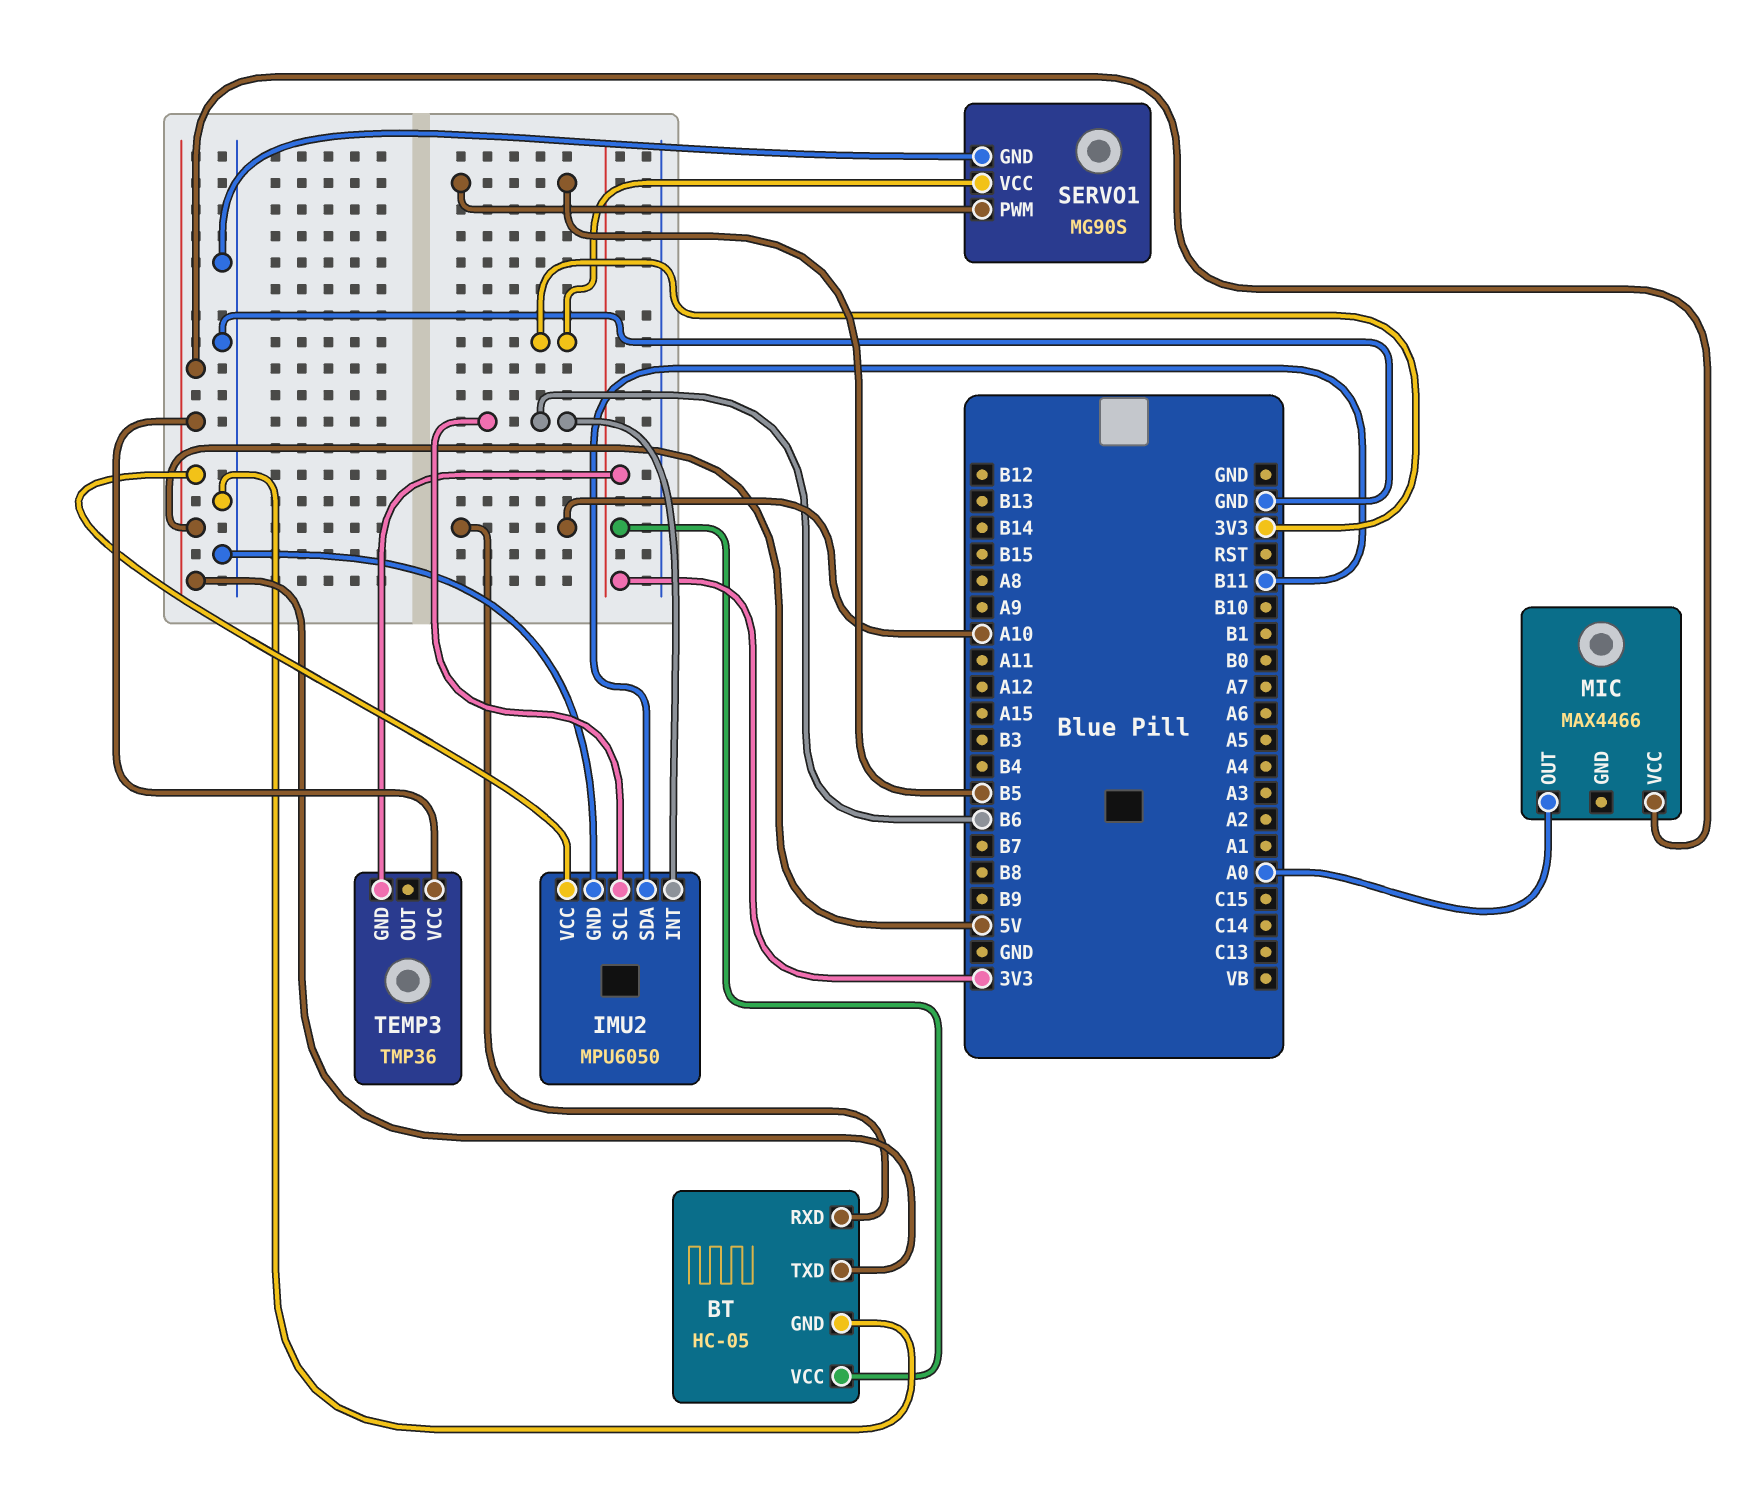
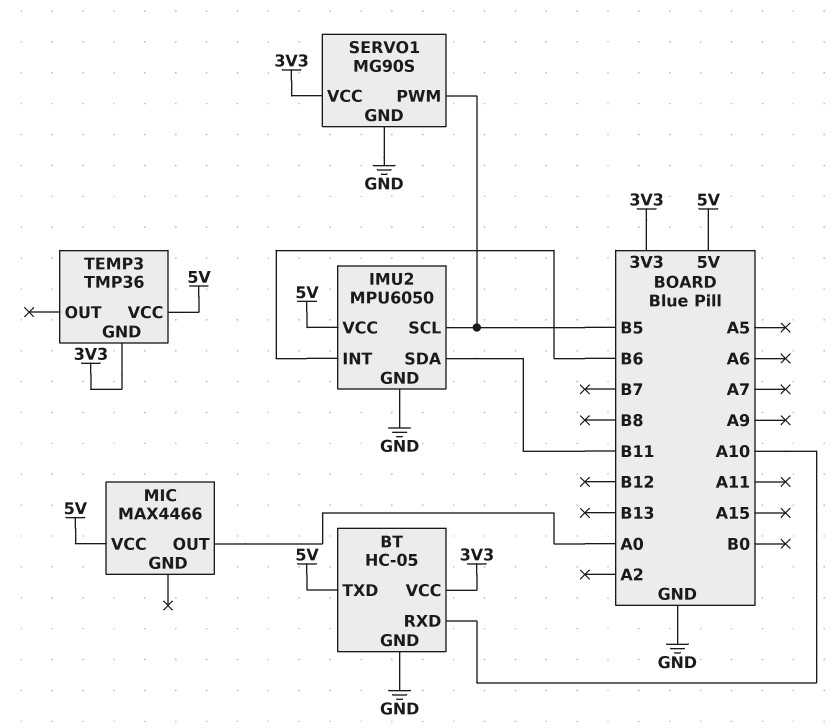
IMU2 pin SCL: B6 -> B5

